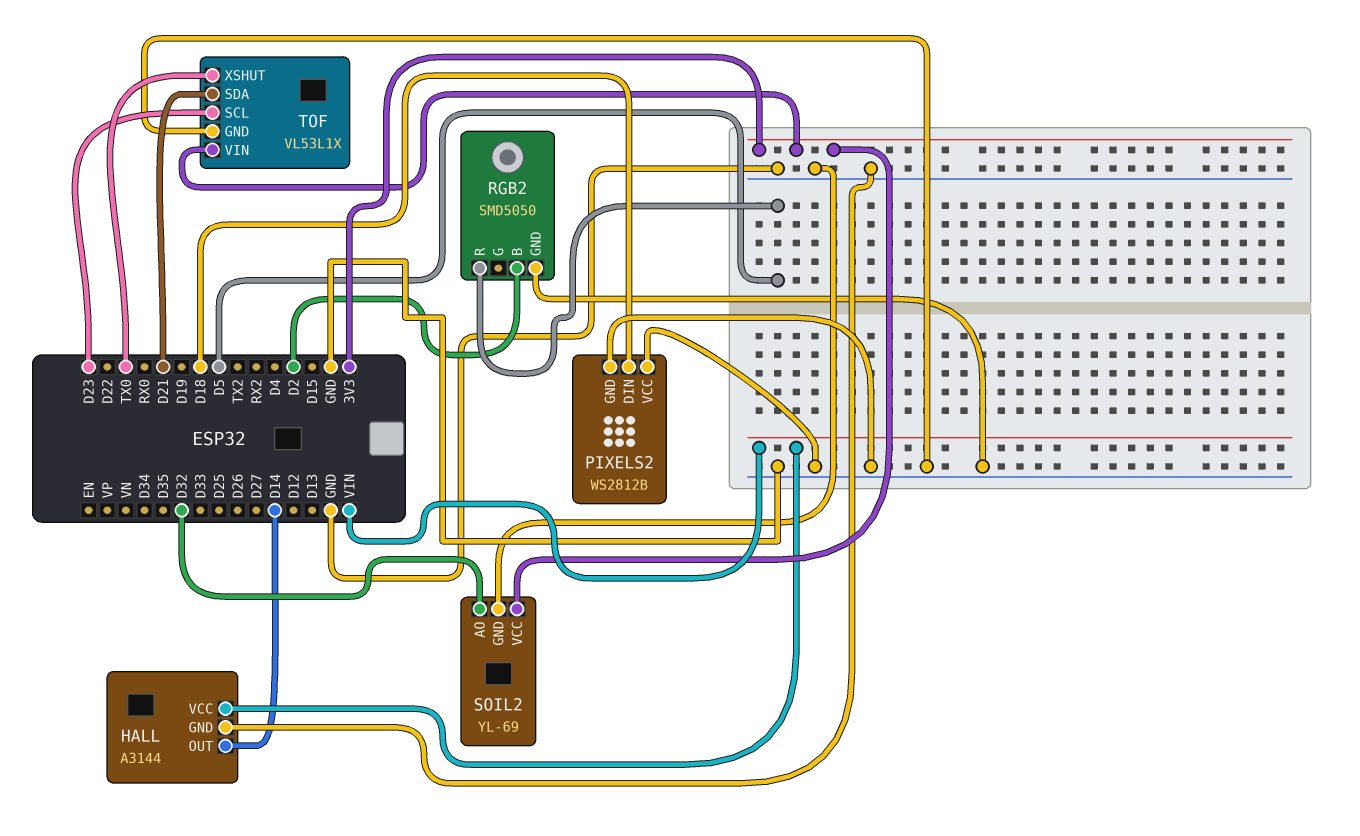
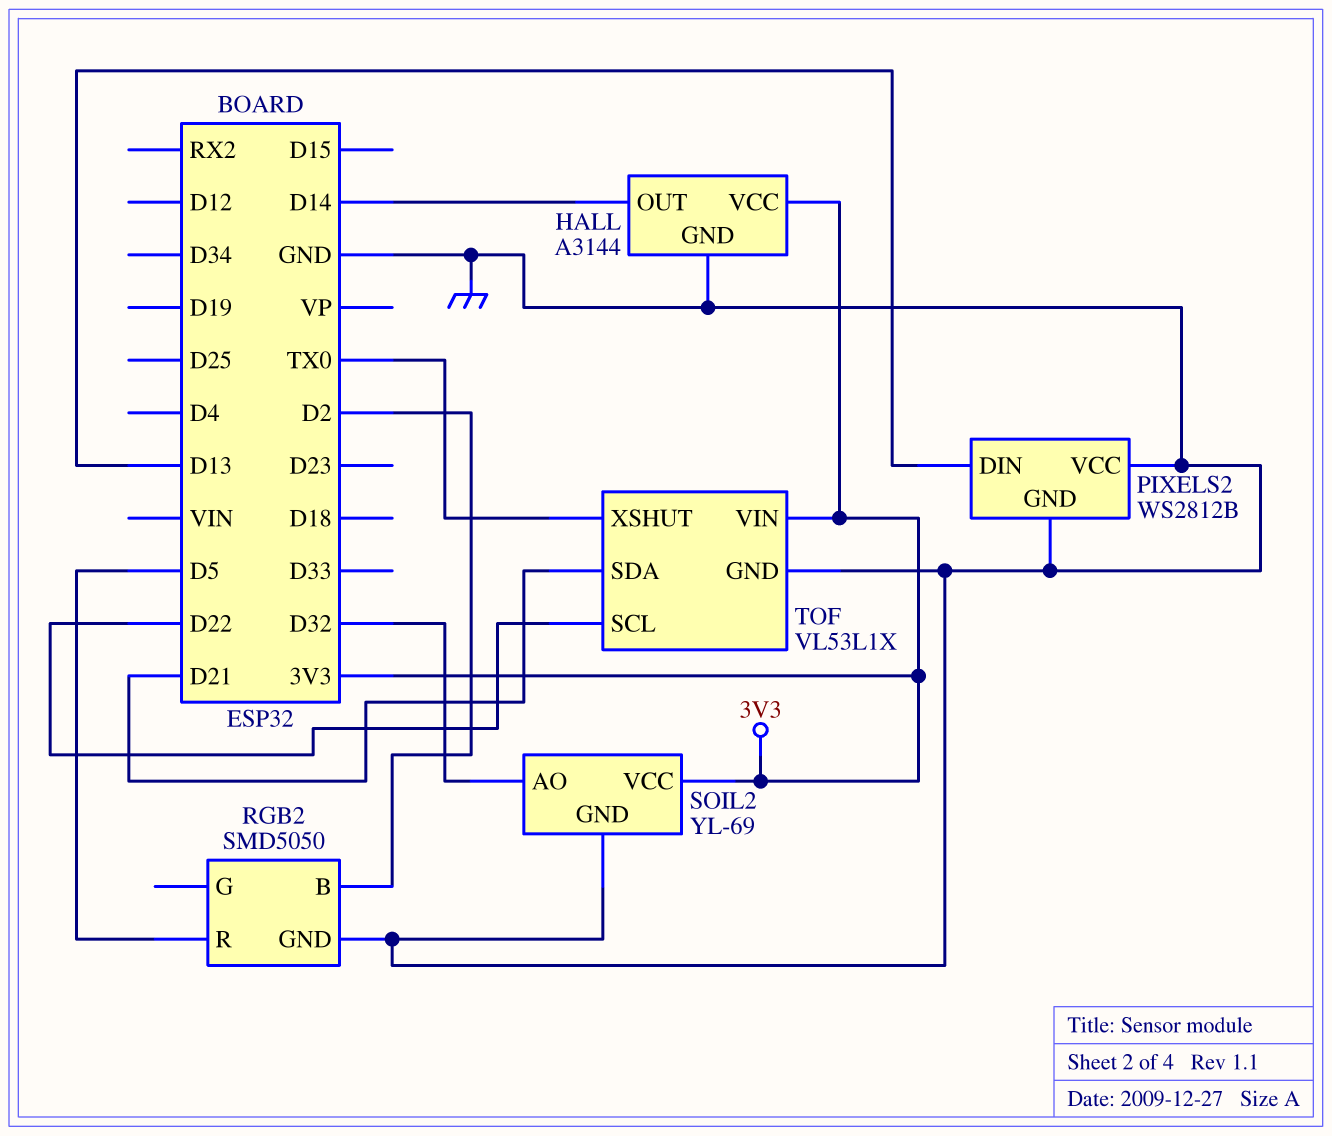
HALL pin VCC: VIN -> 3V3
PIXELS2 pin DIN: D18 -> D13
TOF pin SCL: D23 -> D22

